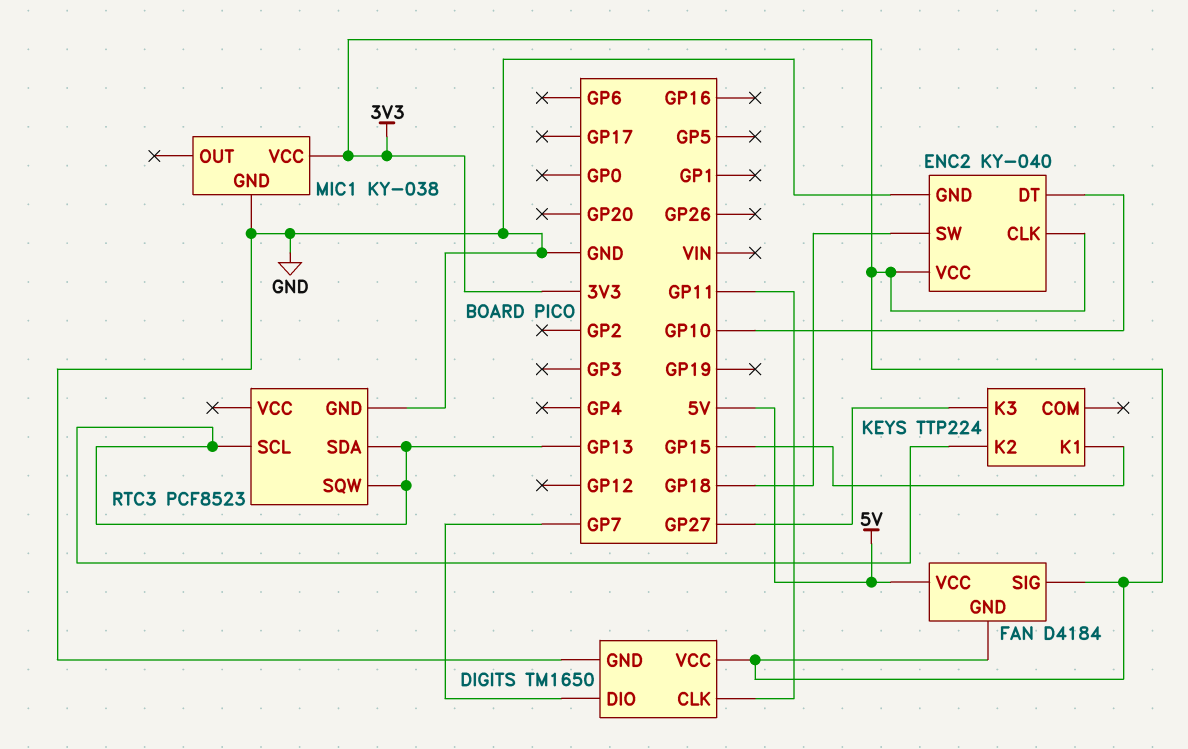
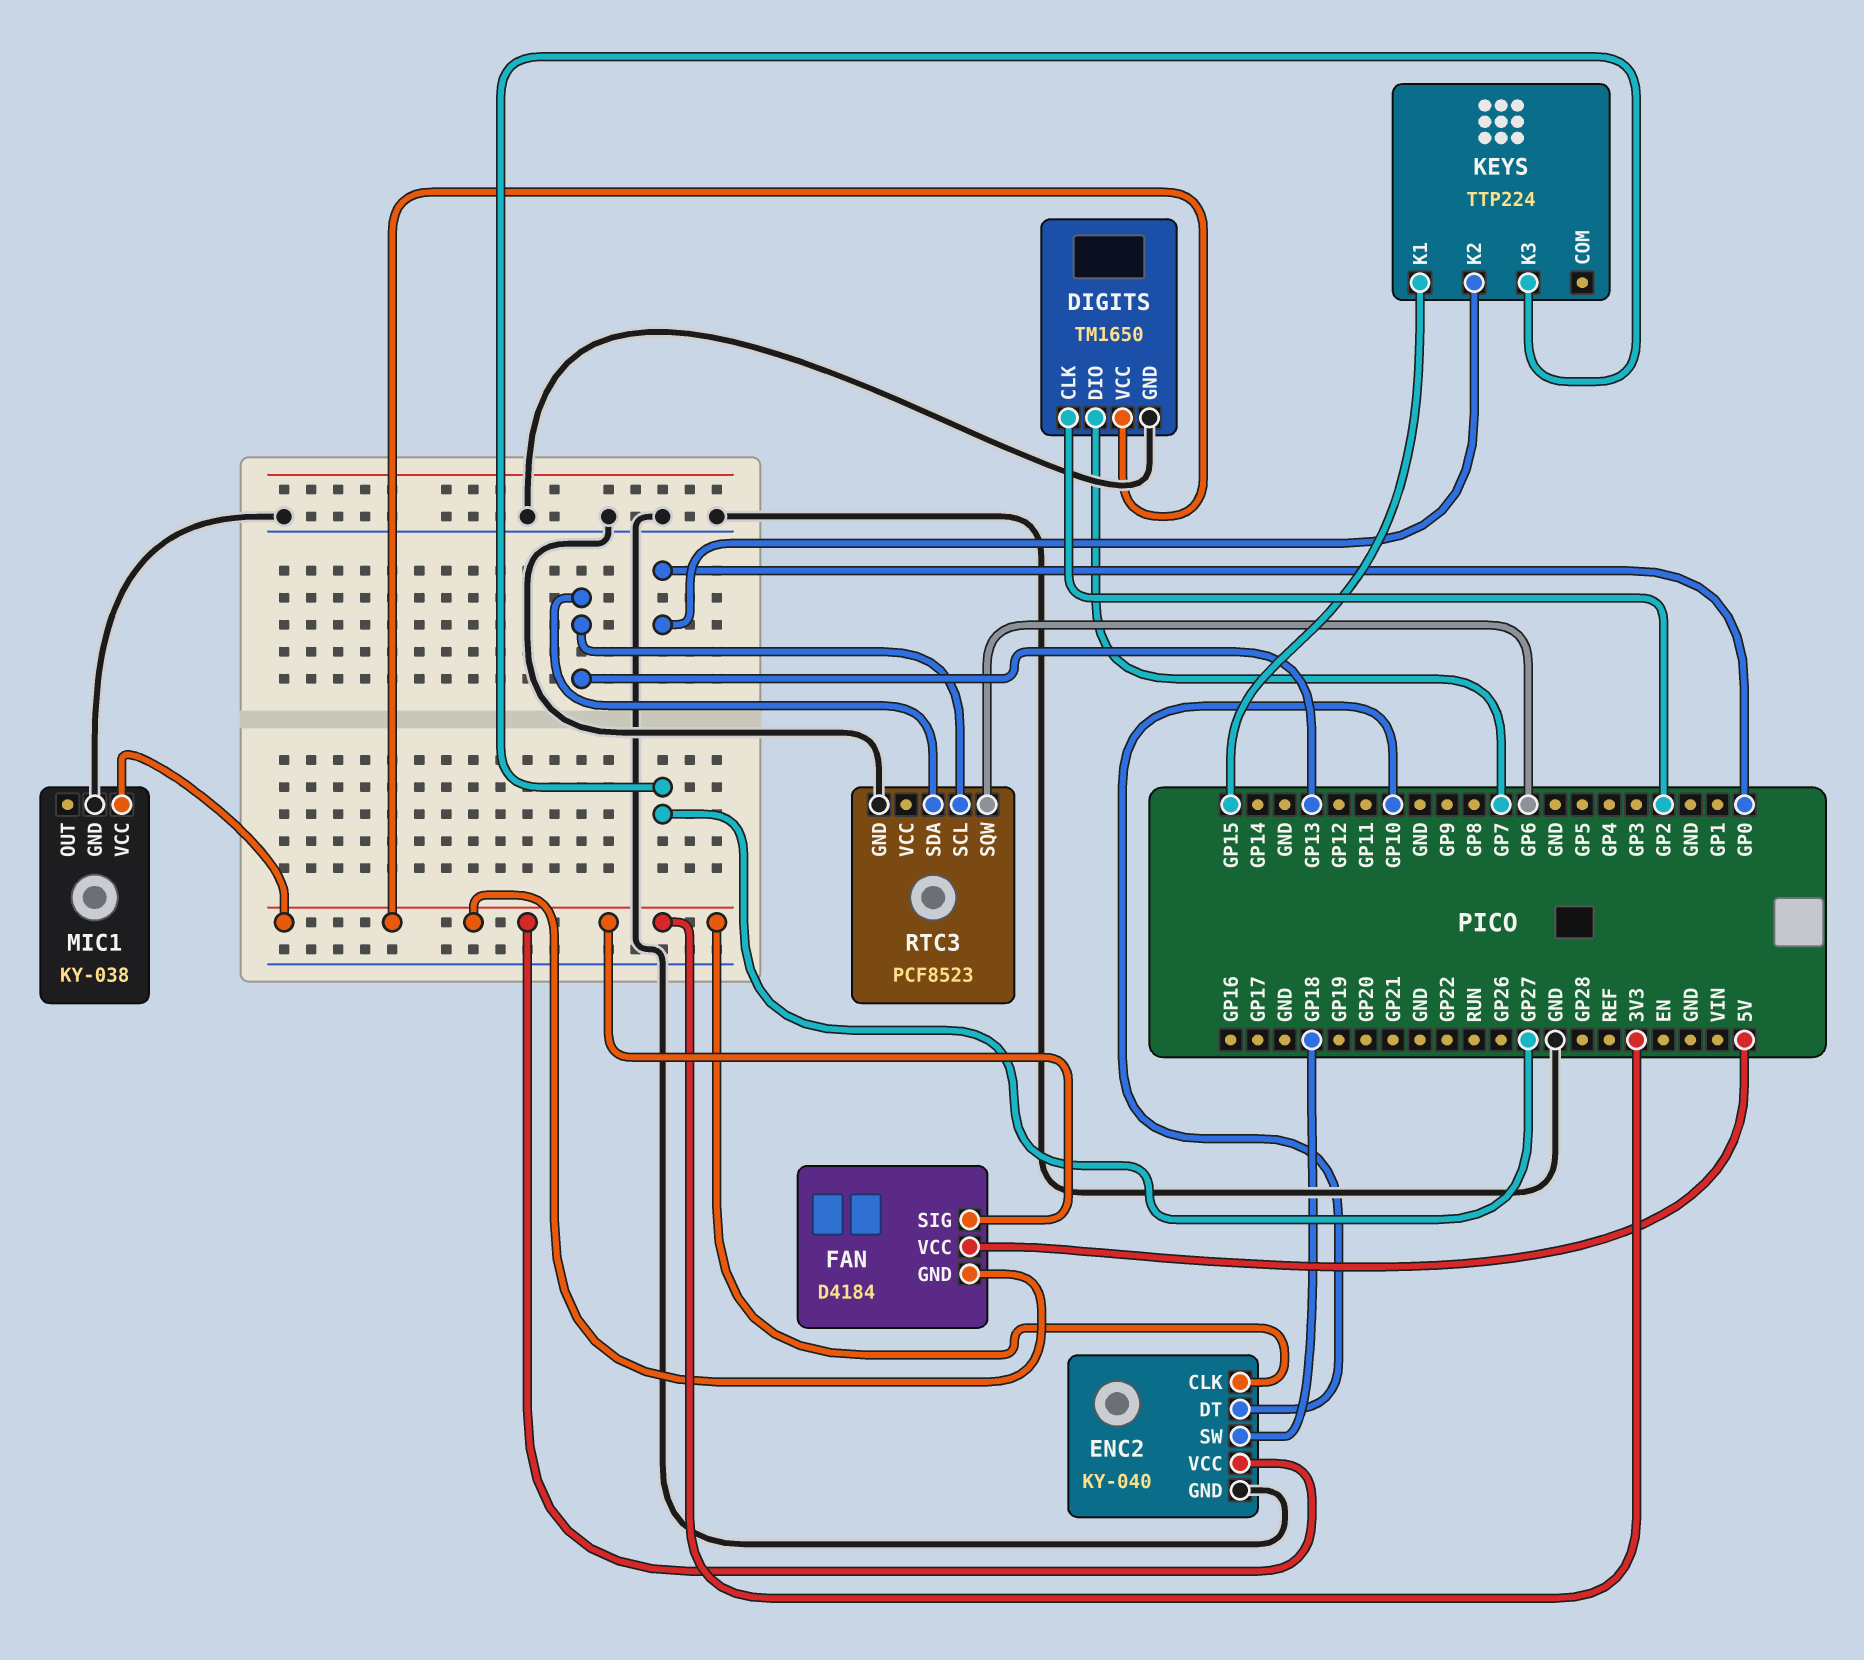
DIGITS pin CLK: GP11 -> GP2
KEYS pin K2: GP13 -> GP0
RTC3 pin SQW: GP13 -> GP6

